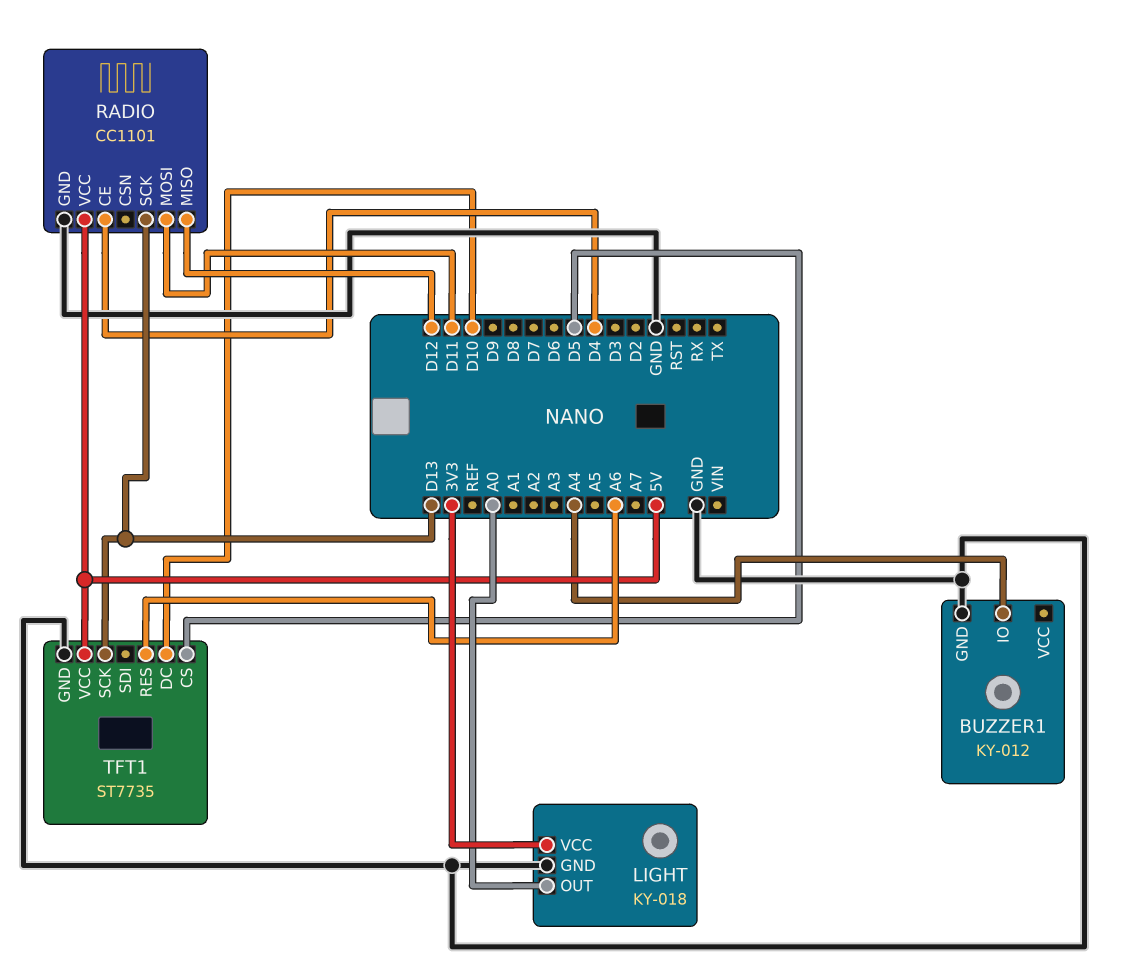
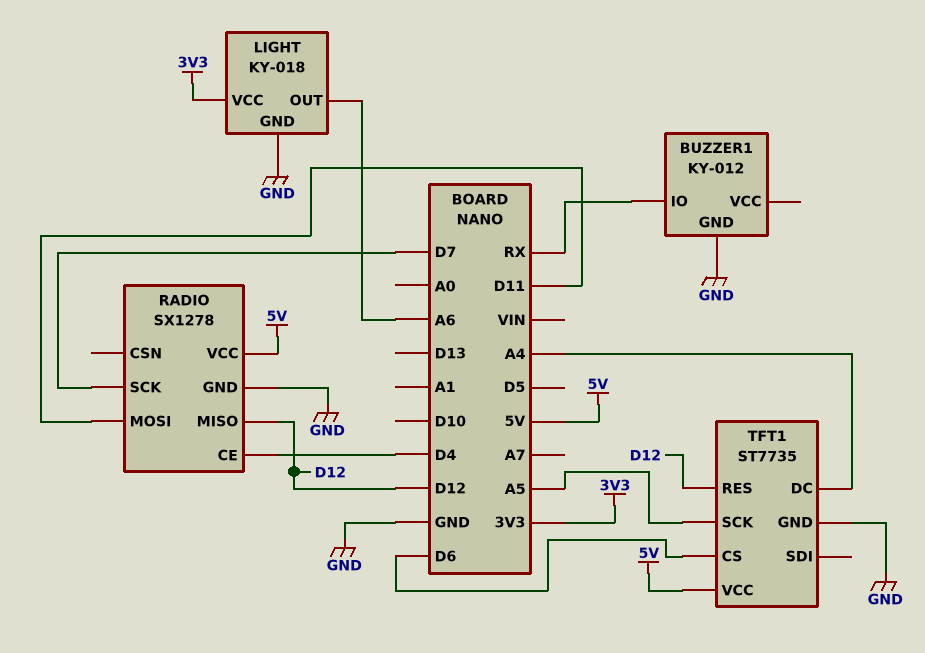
BUZZER1 pin IO: A4 -> RX
LIGHT pin OUT: A0 -> A6
RADIO: CC1101 -> SX1278
RADIO pin SCK: D13 -> D7
TFT1 pin CS: D5 -> D6
TFT1 pin DC: D10 -> A4
TFT1 pin RES: A6 -> D12
TFT1 pin SCK: D13 -> A5

